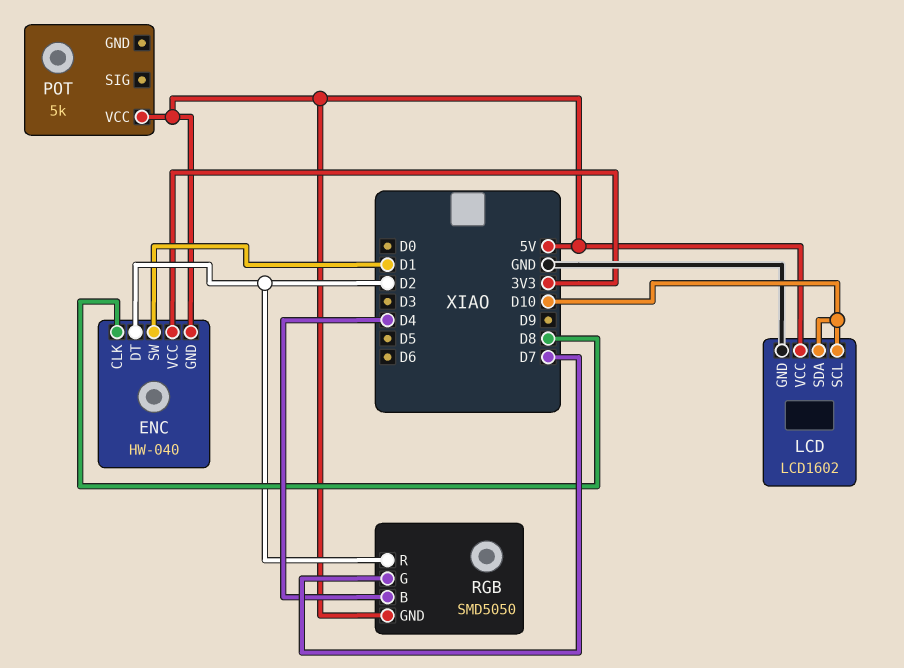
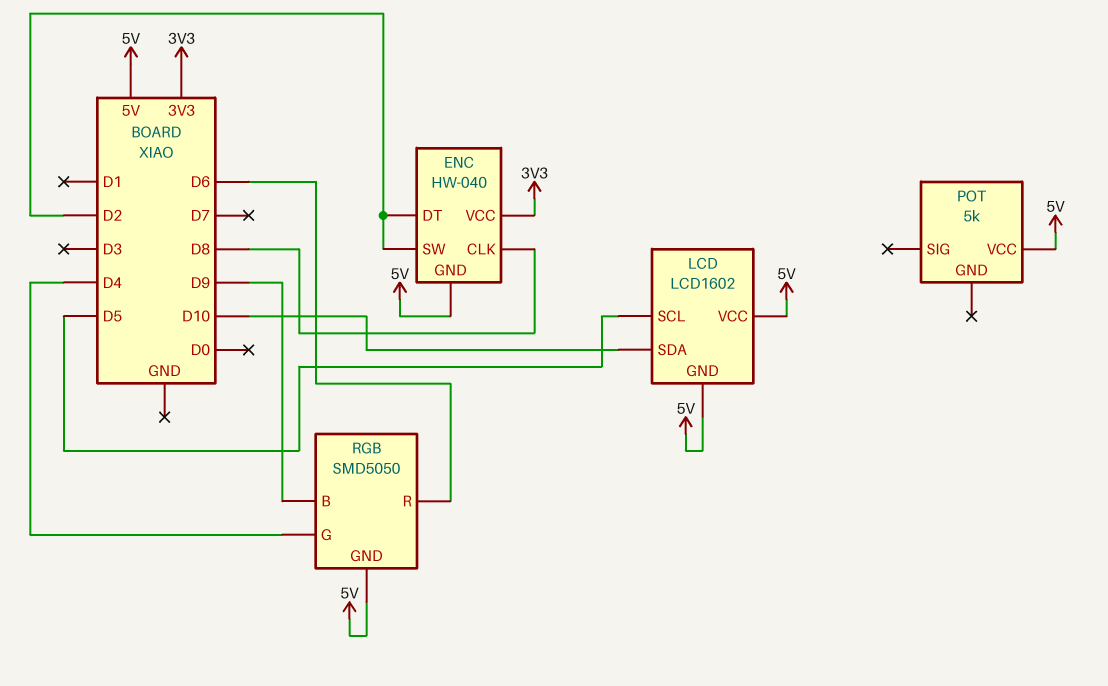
ENC pin SW: D1 -> D2
LCD pin GND: GND -> 5V
LCD pin SCL: D10 -> D5
RGB pin B: D4 -> D9
RGB pin G: D7 -> D4
RGB pin R: D2 -> D6

